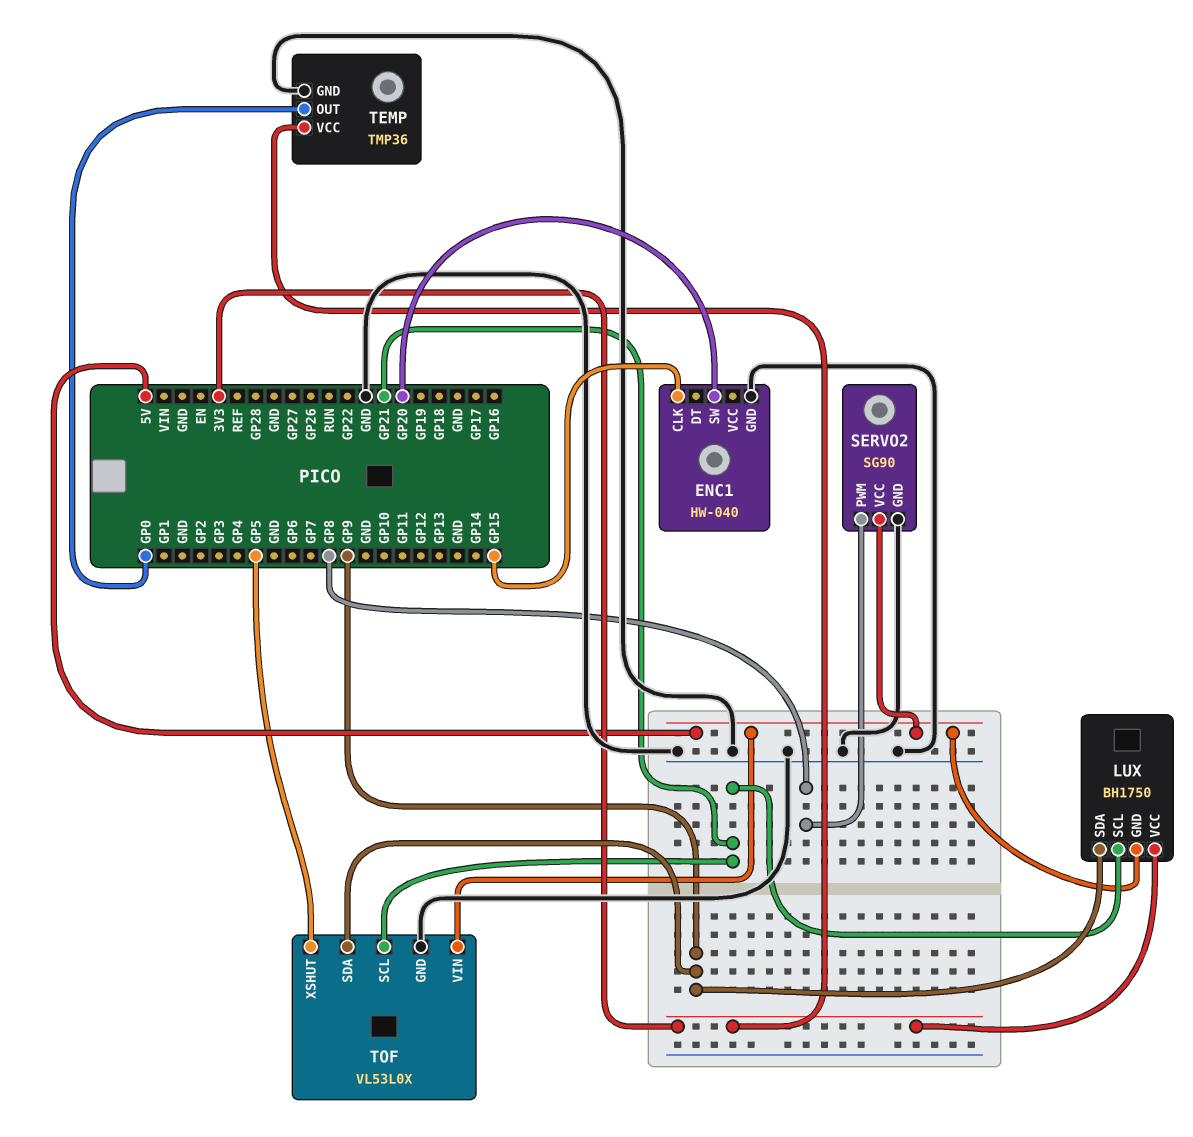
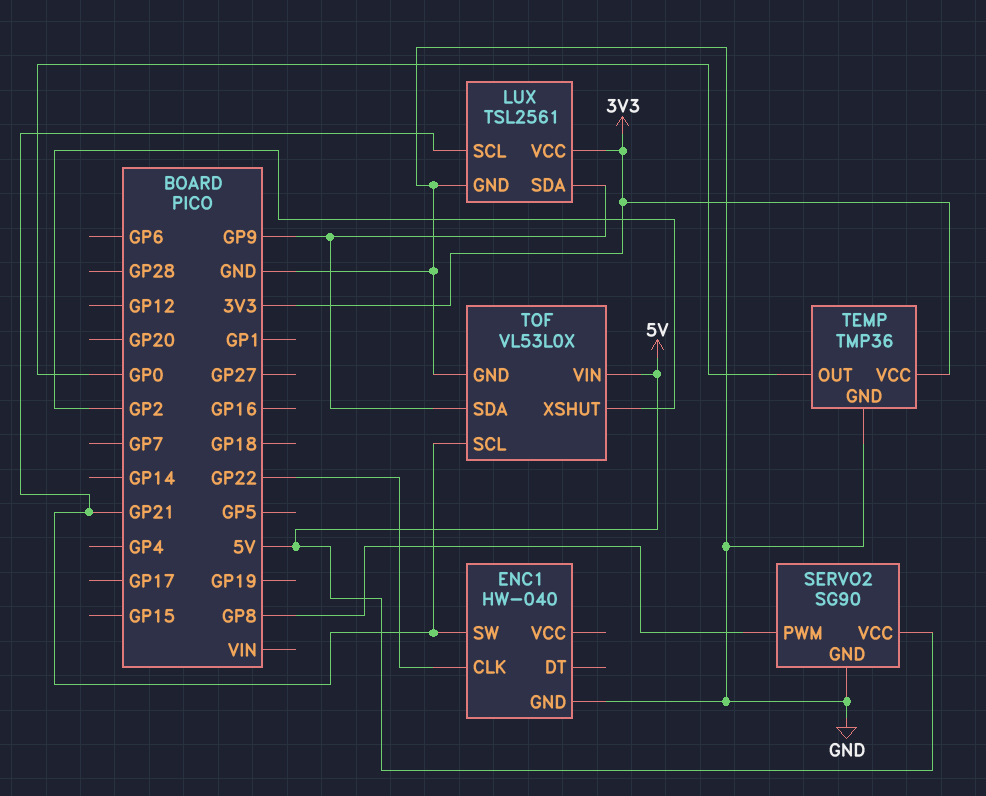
ENC1 pin CLK: GP15 -> GP22
ENC1 pin SW: GP20 -> GP21
LUX: BH1750 -> TSL2561
LUX pin GND: 5V -> GND
TOF pin XSHUT: GP5 -> GP2

